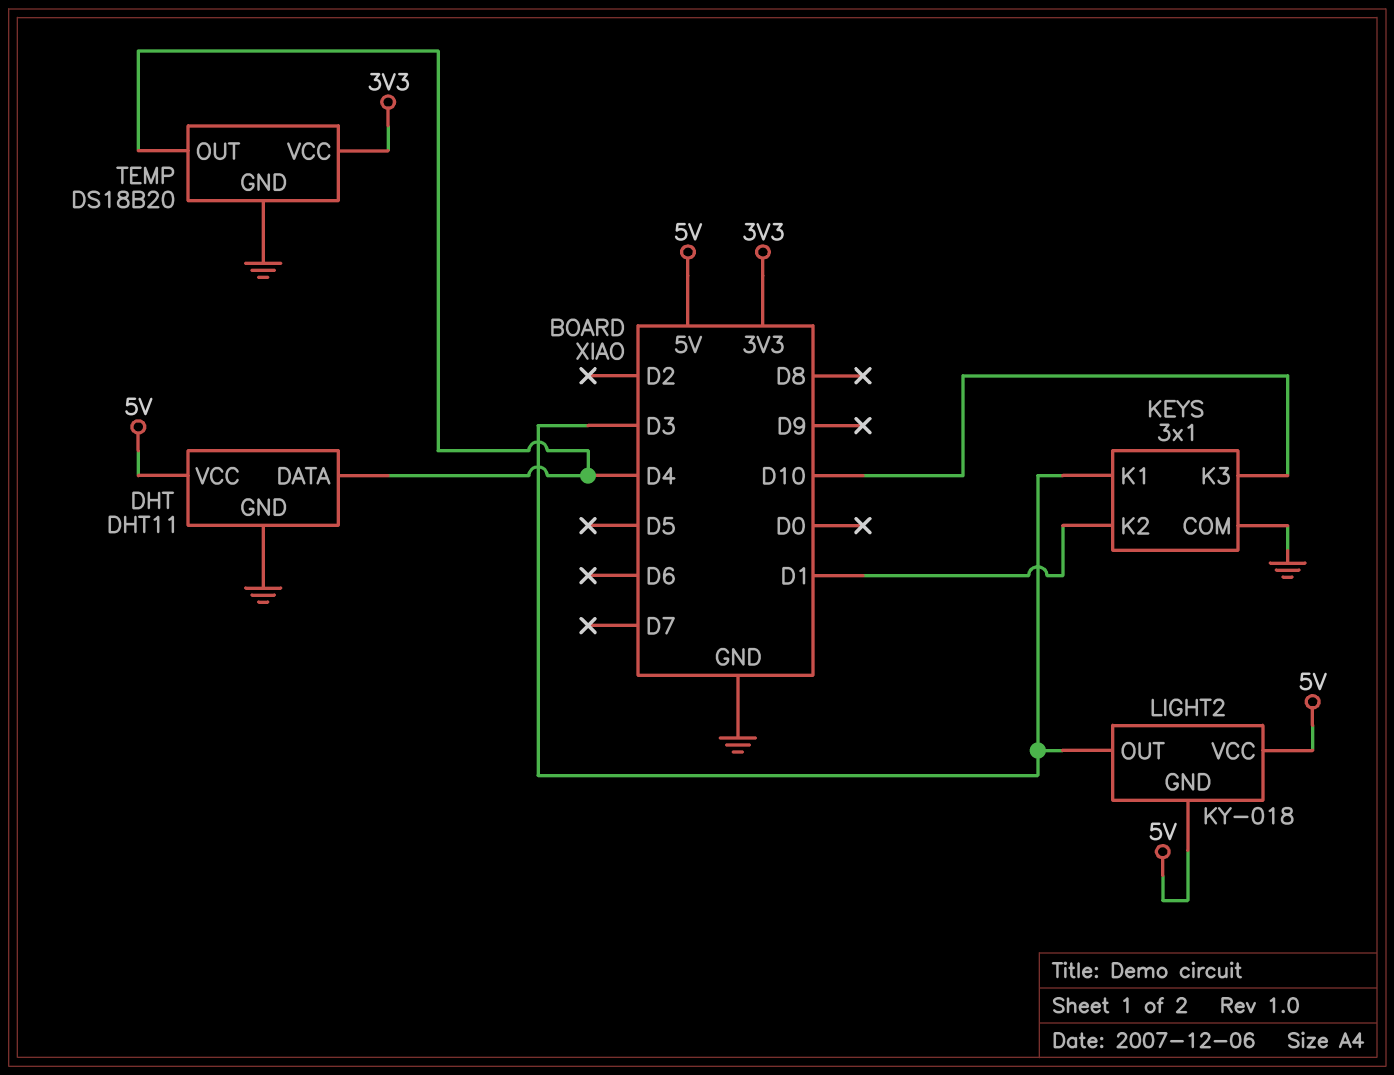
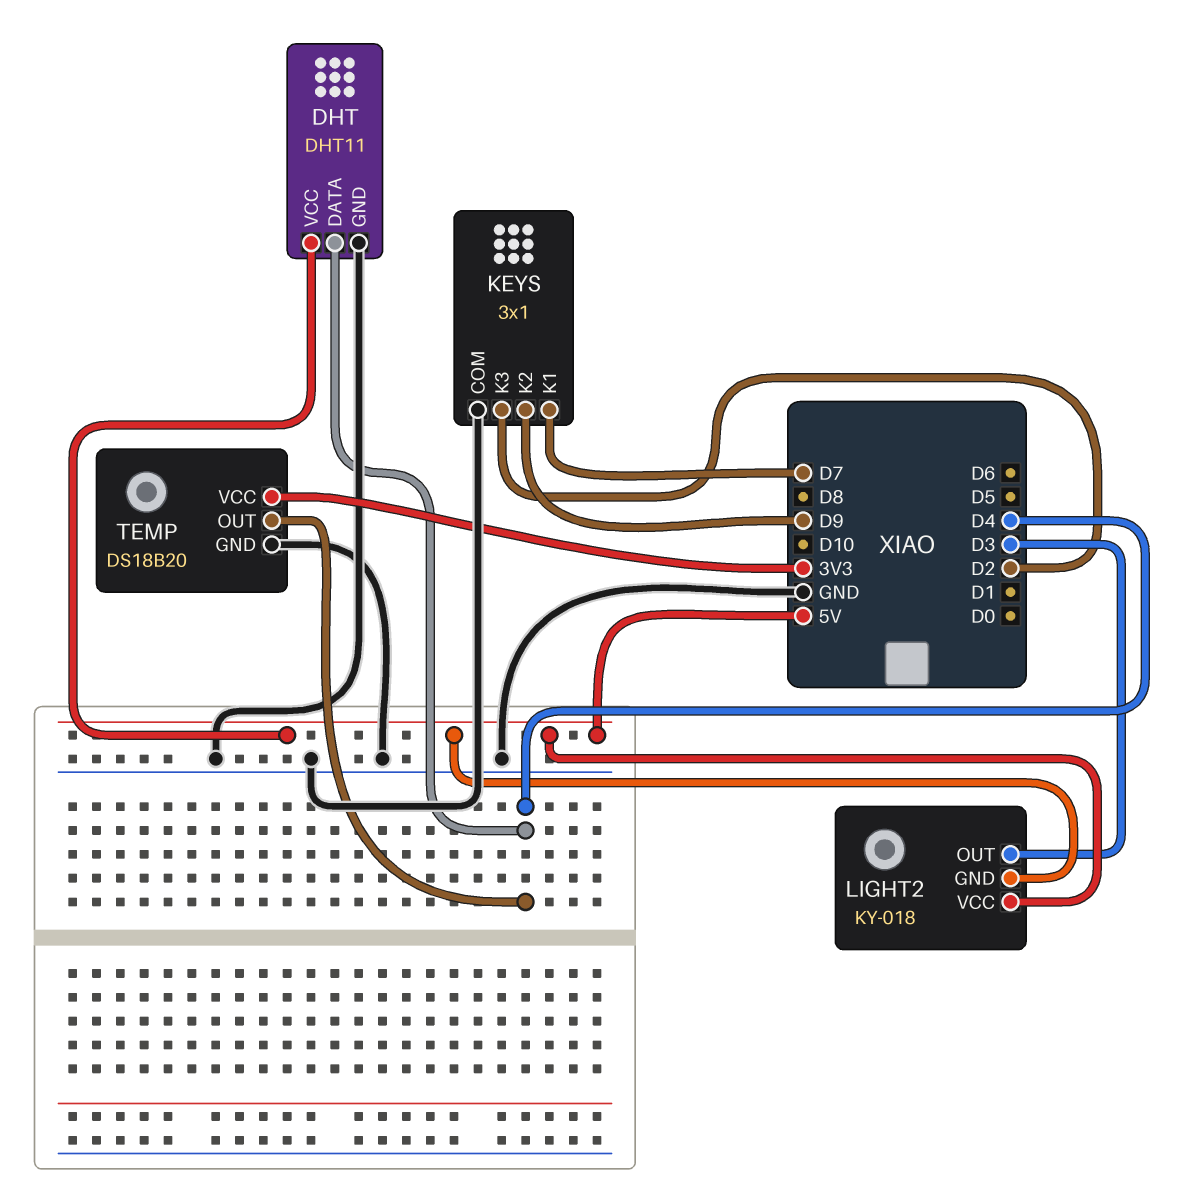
KEYS pin K1: D3 -> D7
KEYS pin K2: D1 -> D9
KEYS pin K3: D10 -> D2

